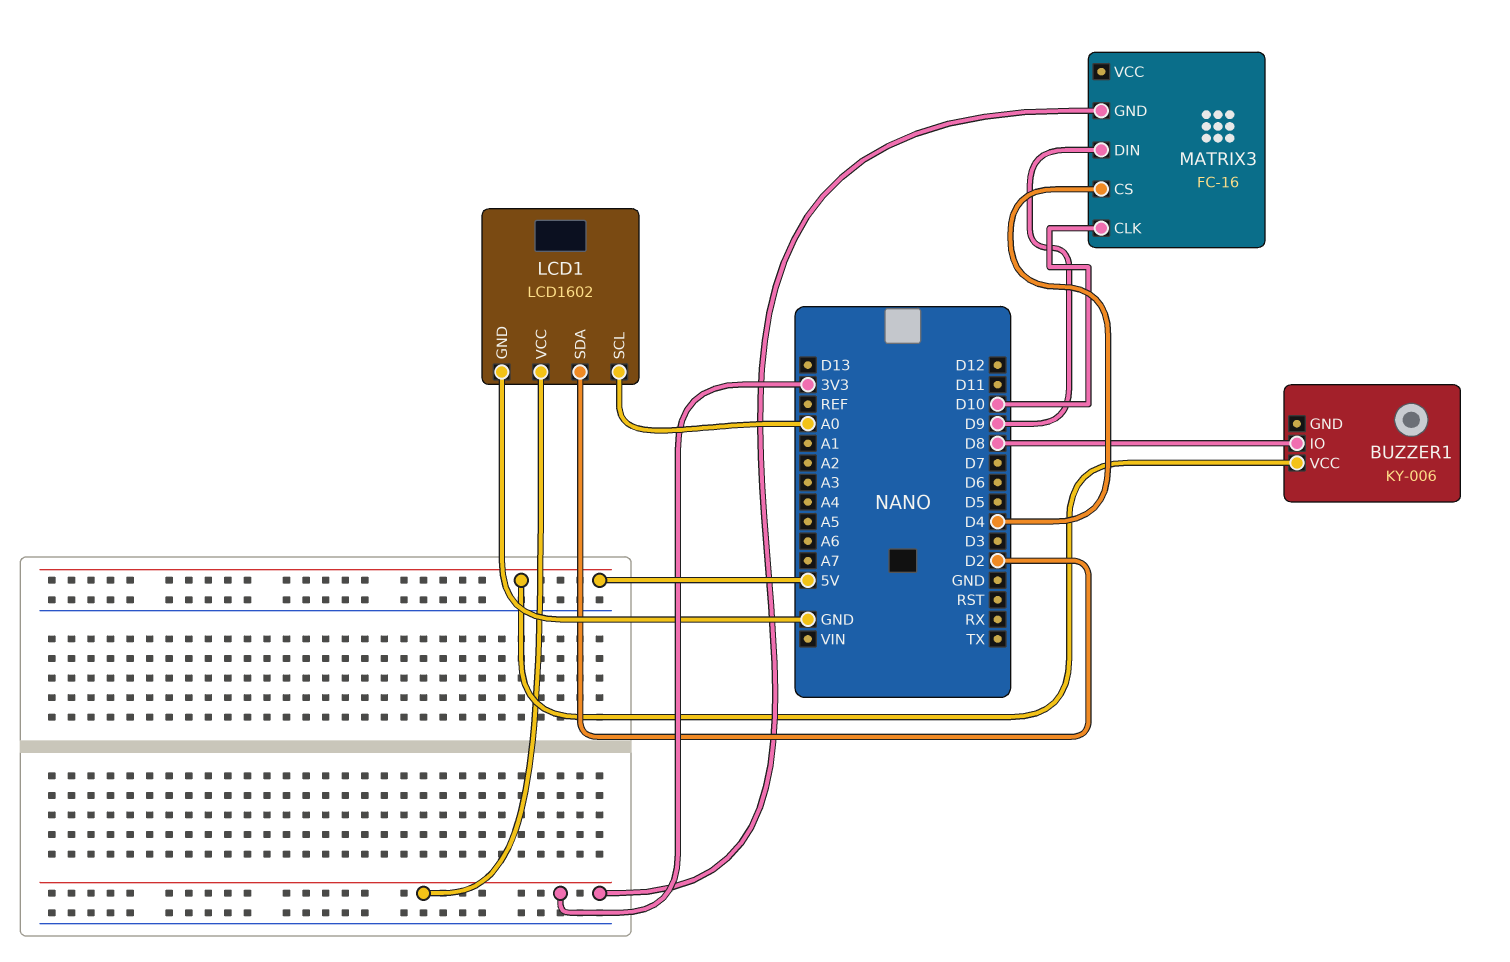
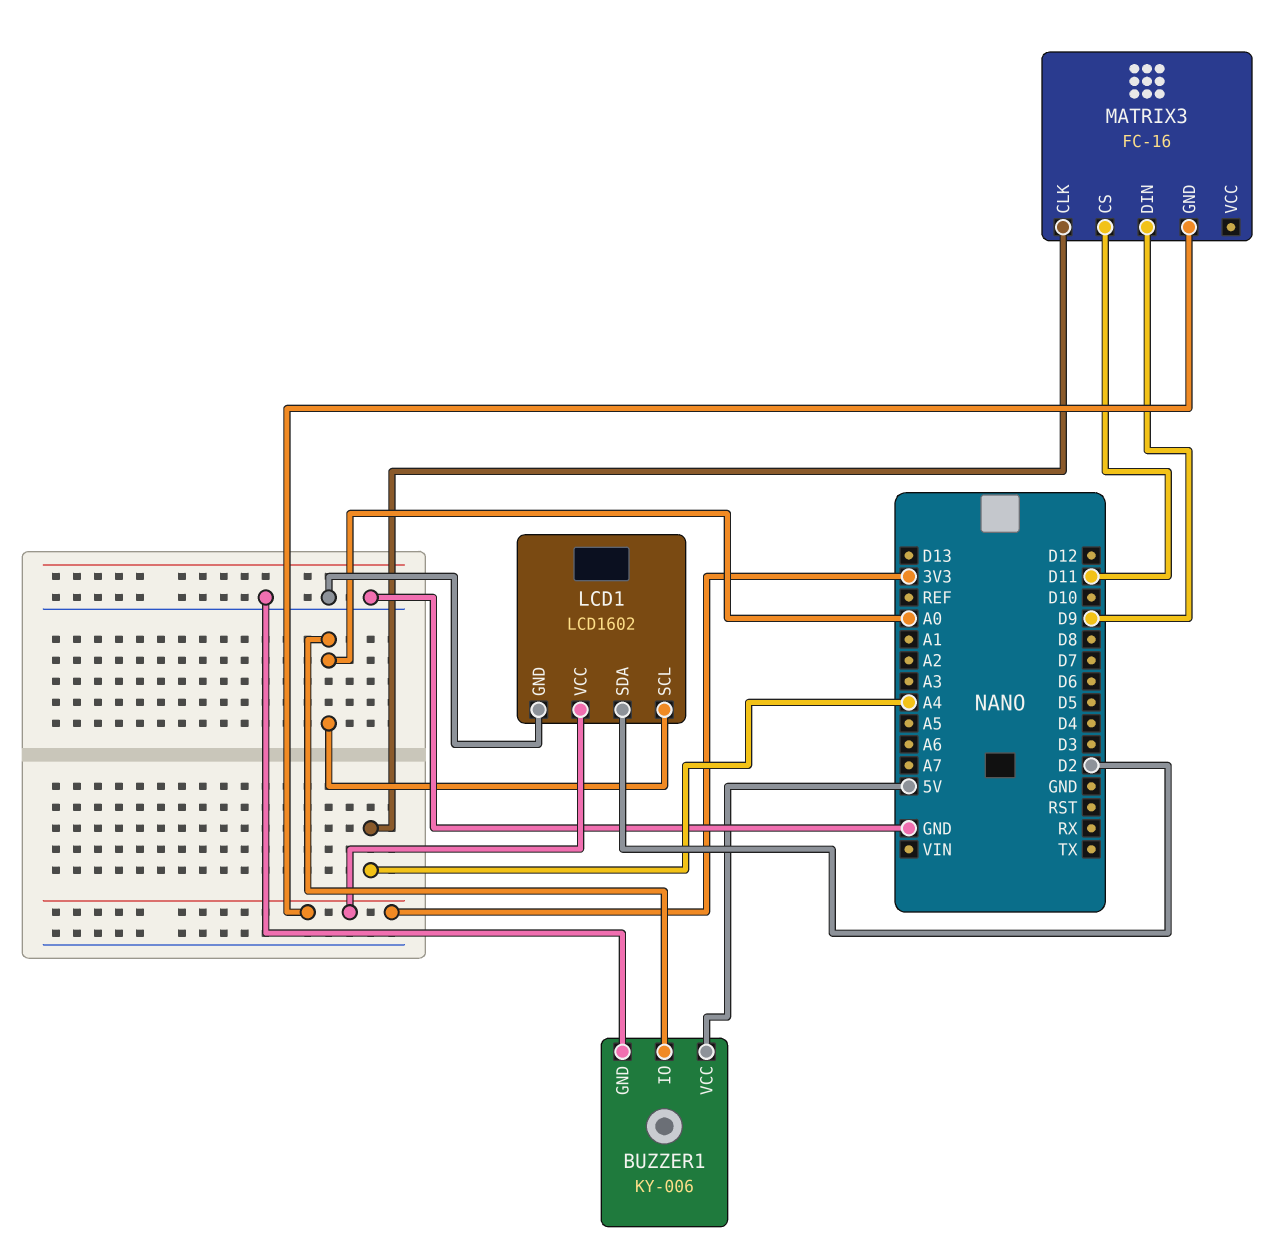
BUZZER1 pin GND: none -> GND
BUZZER1 pin IO: D8 -> A0
MATRIX3 pin CLK: D10 -> A4
MATRIX3 pin CS: D4 -> D11

